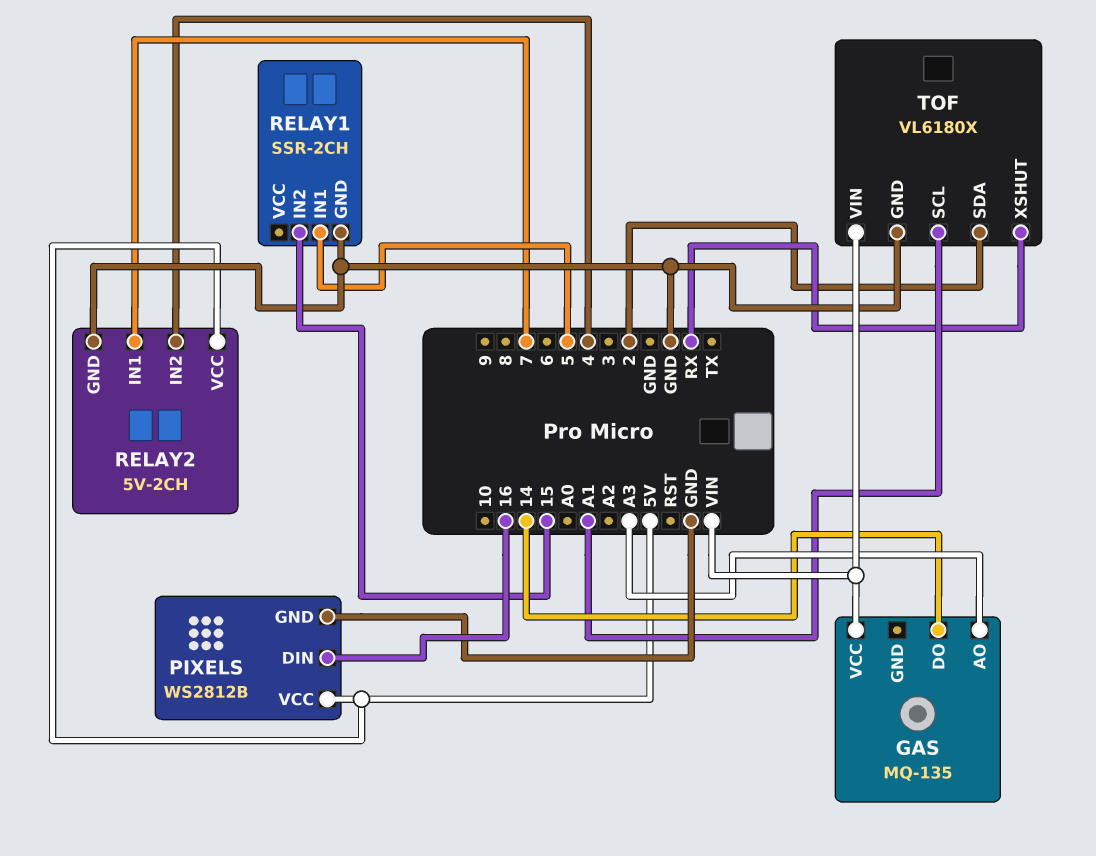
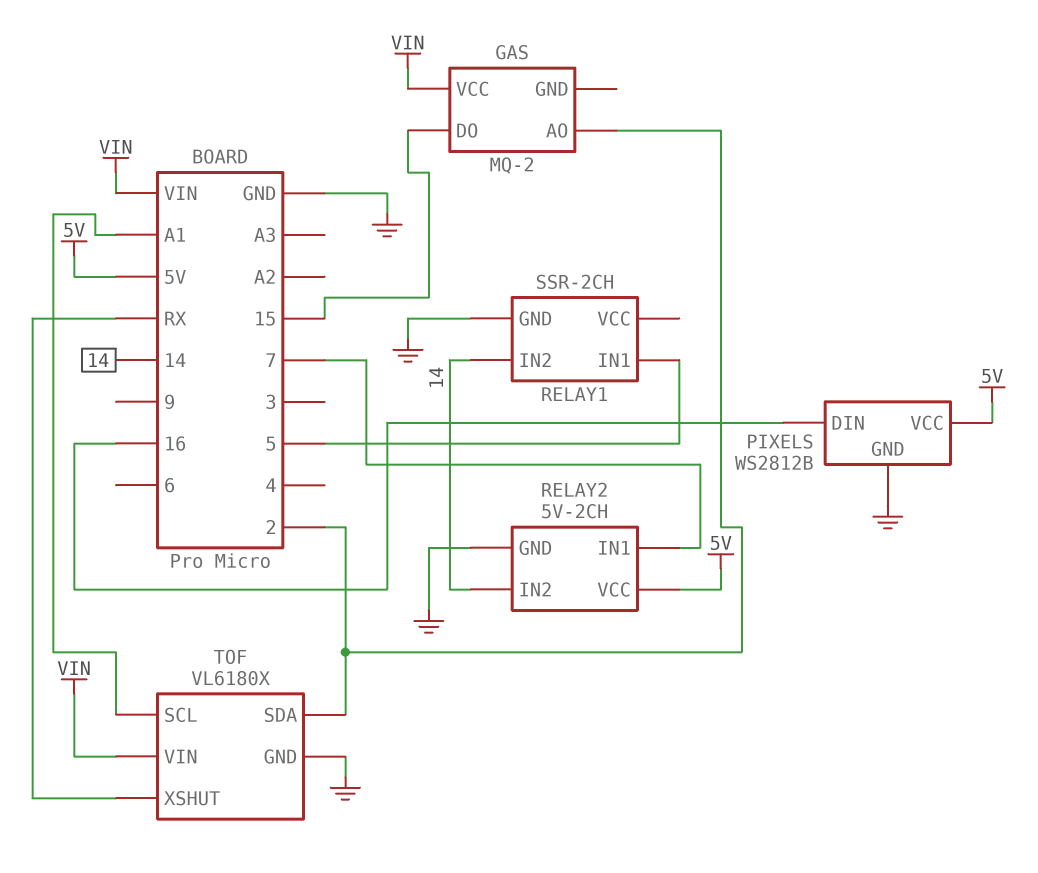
GAS: MQ-135 -> MQ-2
GAS pin AO: A3 -> 2
GAS pin DO: 14 -> 15
RELAY1 pin IN2: 15 -> 14
RELAY2 pin IN2: 4 -> 14

